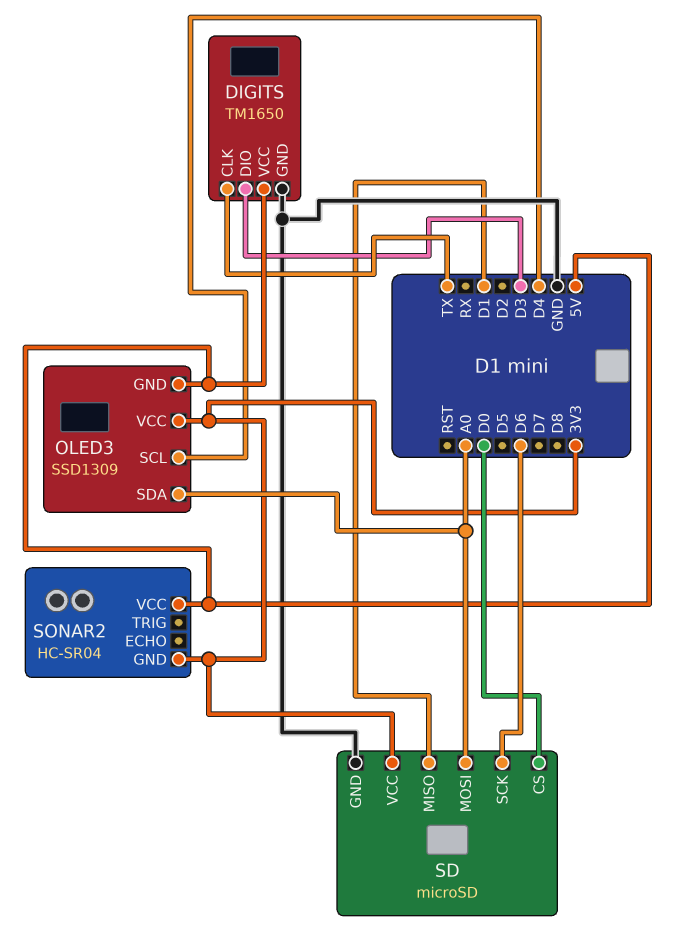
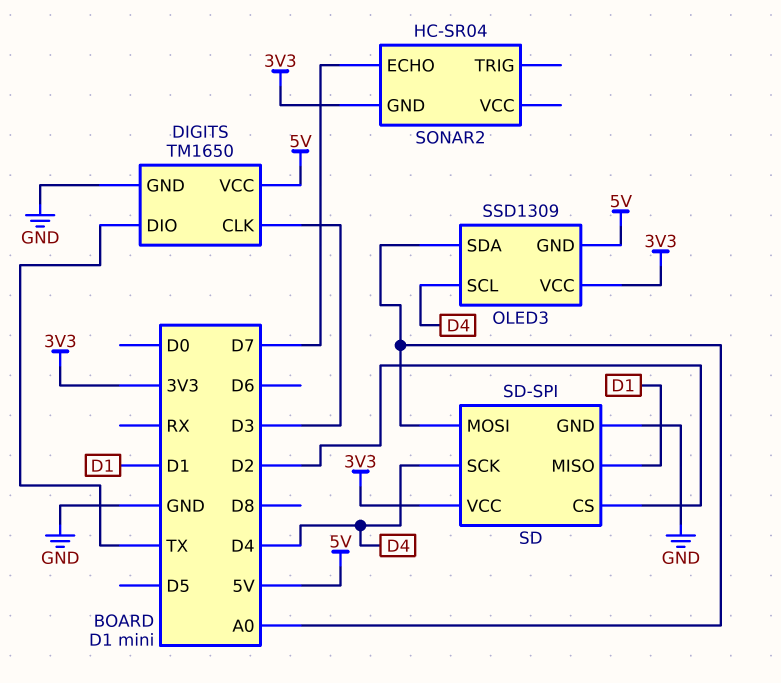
DIGITS pin CLK: TX -> D3
DIGITS pin DIO: D3 -> TX
SD: microSD -> SD-SPI
SD pin CS: D0 -> D2
SD pin SCK: D6 -> D4
SONAR2 pin ECHO: none -> D7
SONAR2 pin VCC: 5V -> none

